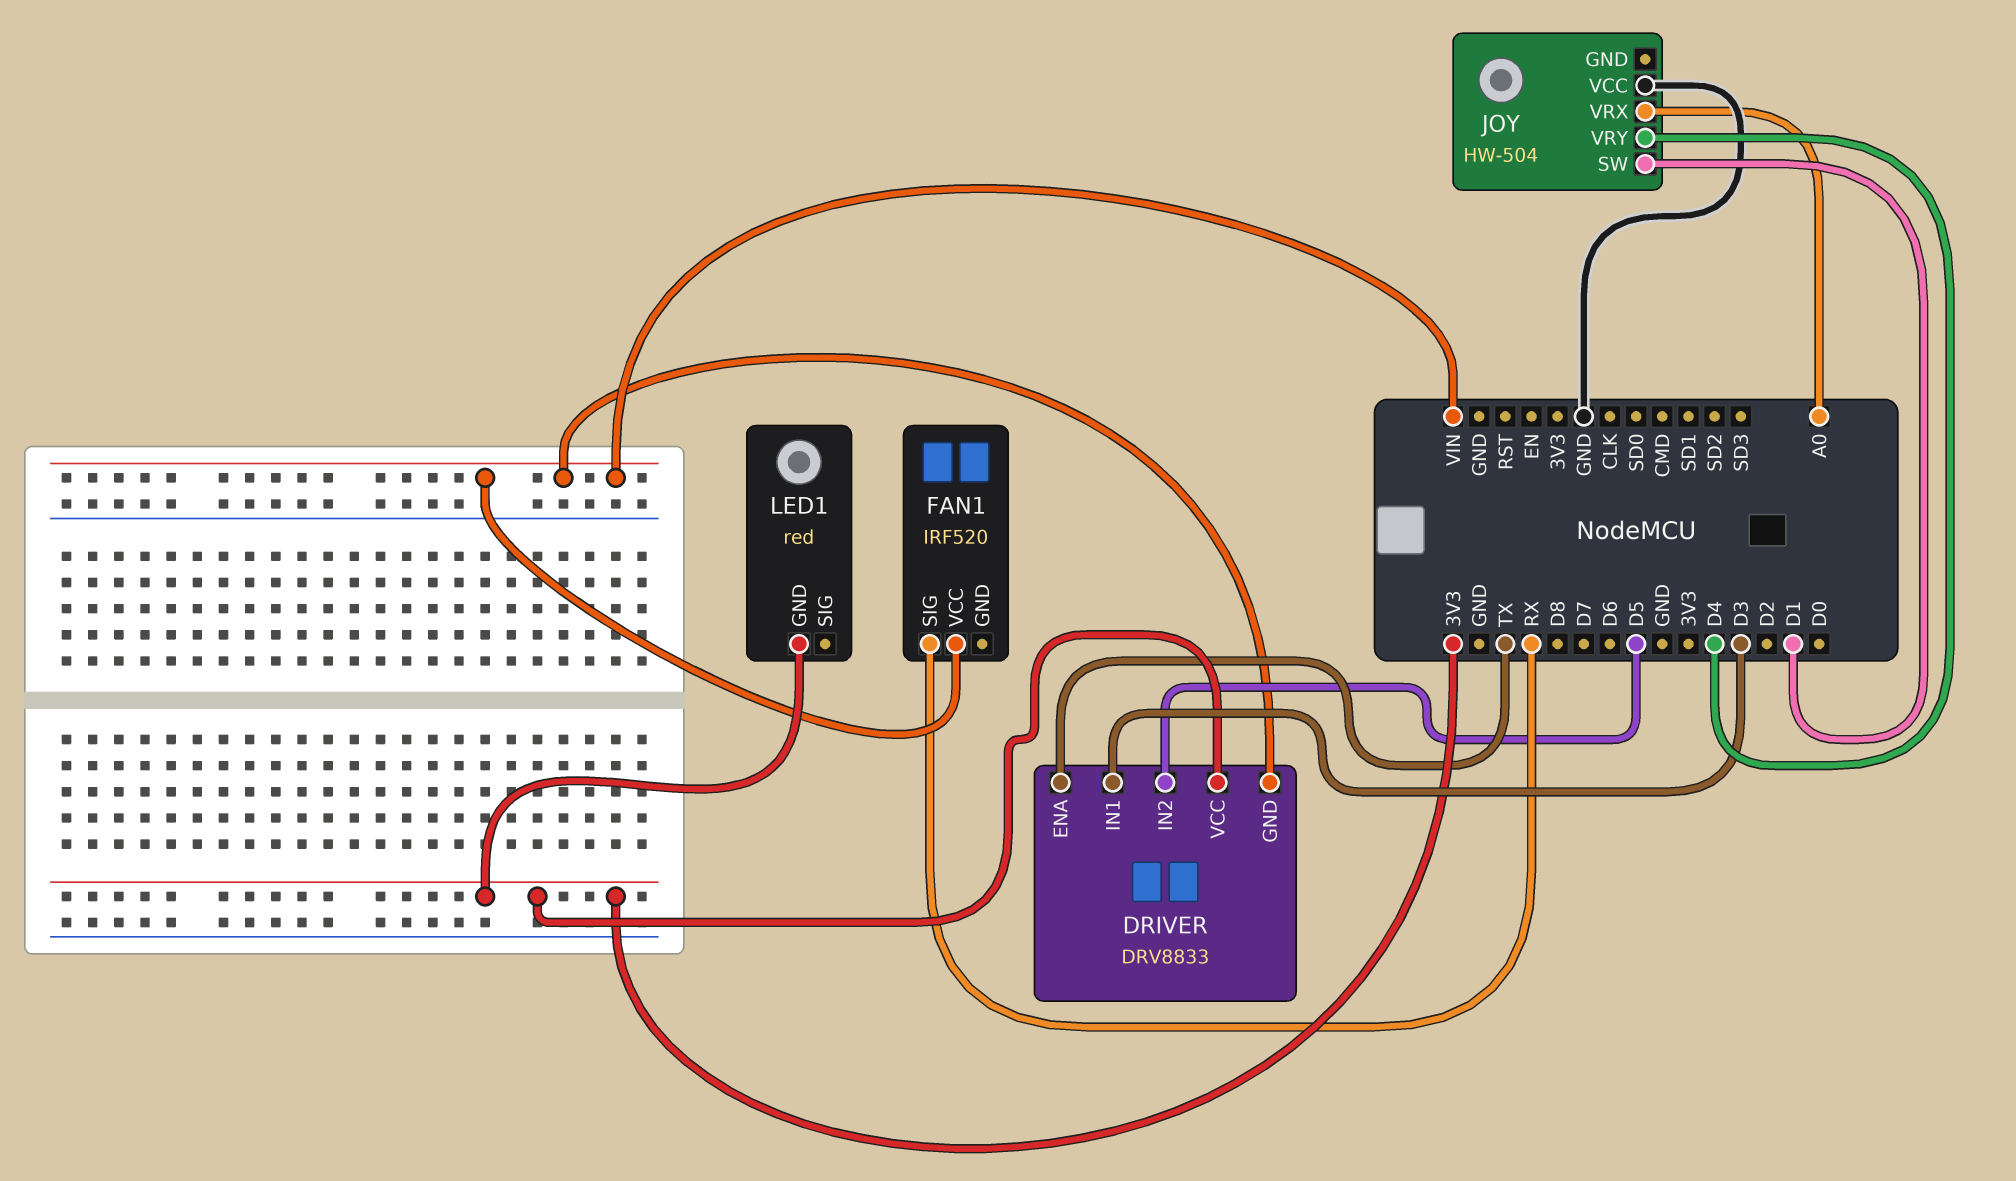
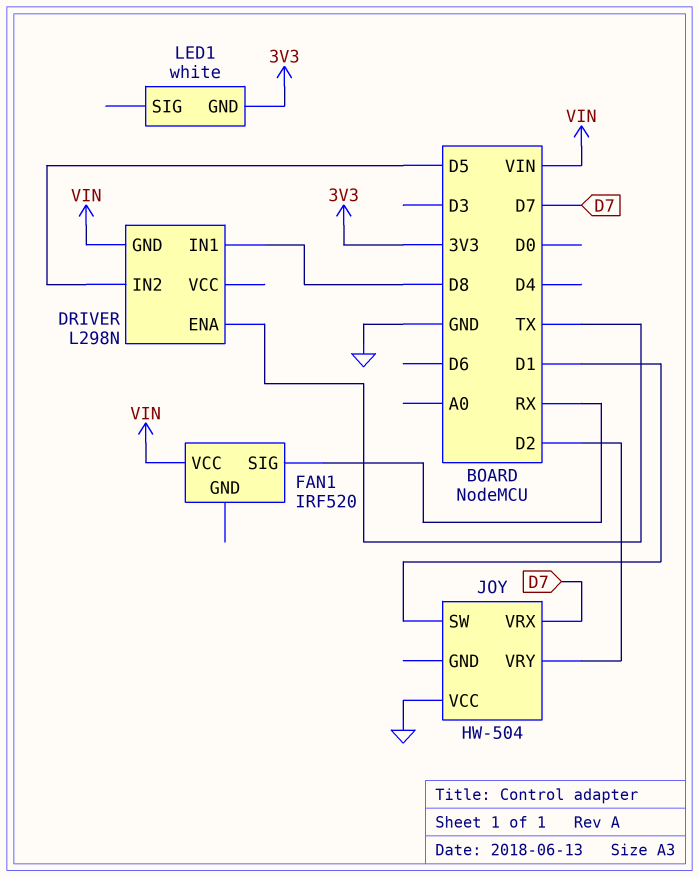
DRIVER: DRV8833 -> L298N
DRIVER pin IN1: D3 -> D8
DRIVER pin VCC: 3V3 -> none
JOY pin VRX: A0 -> D7
JOY pin VRY: D4 -> D2
LED1: red -> white

